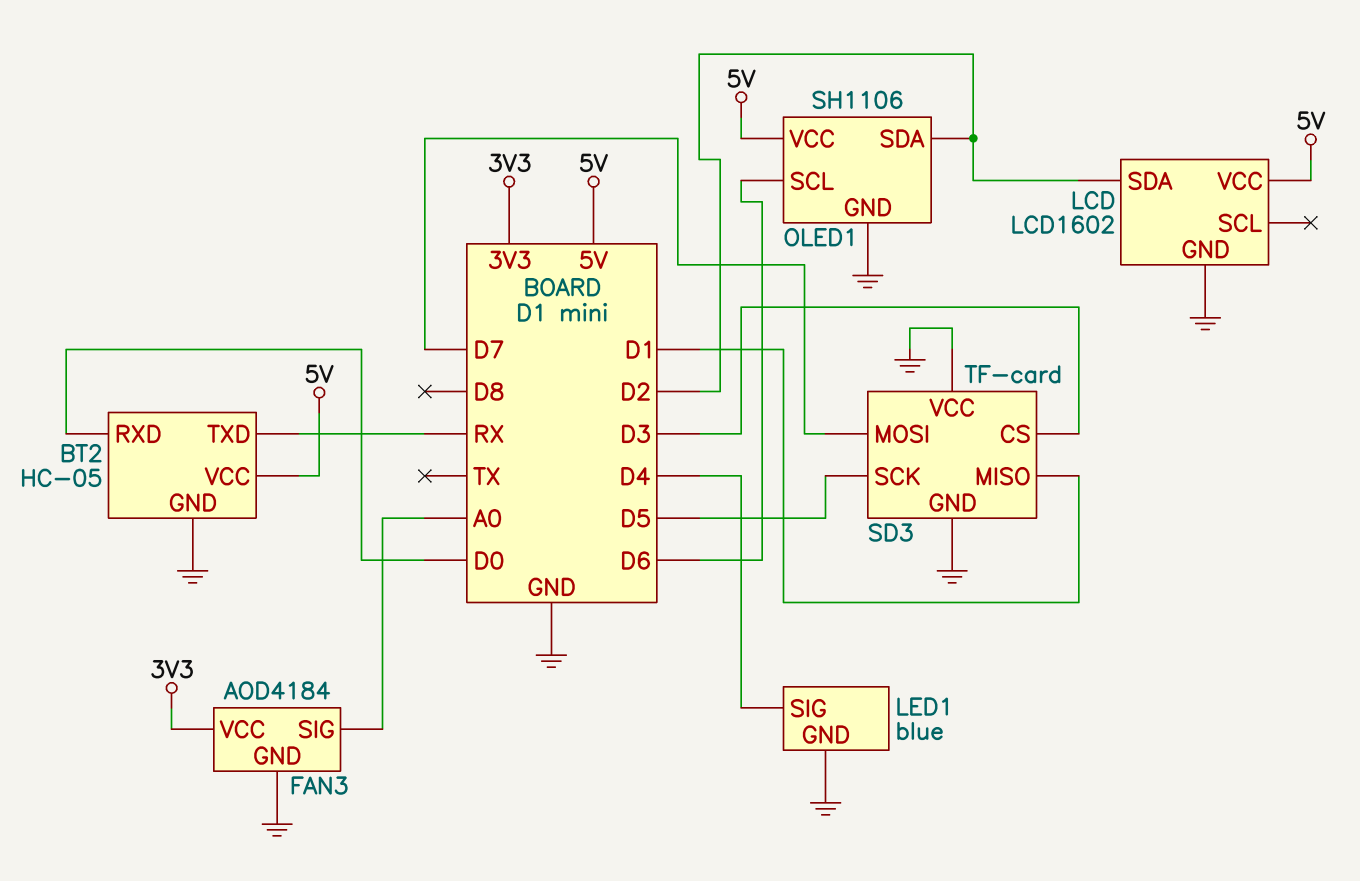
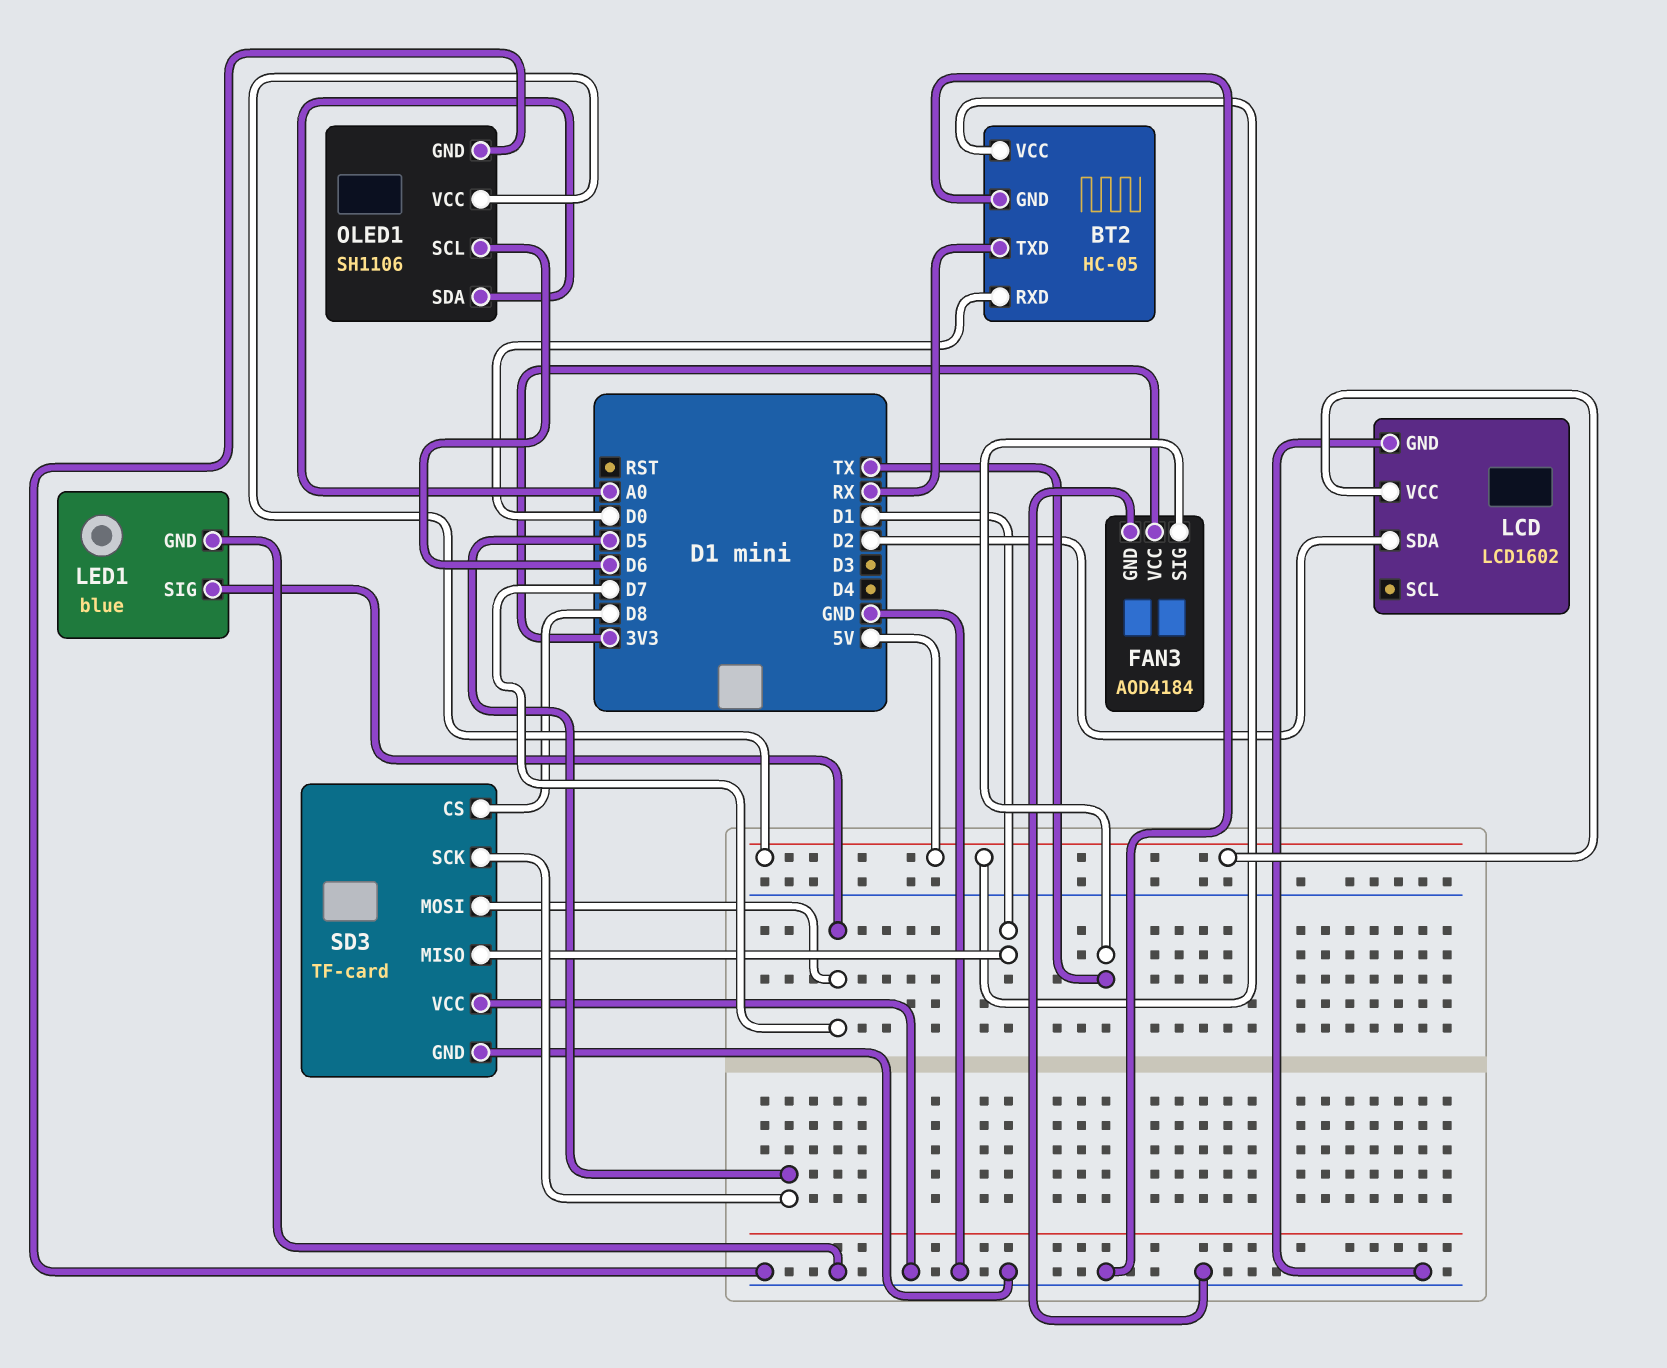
FAN3 pin SIG: A0 -> TX
LED1 pin SIG: D4 -> D7
OLED1 pin SDA: D2 -> A0
SD3 pin CS: D3 -> D8

